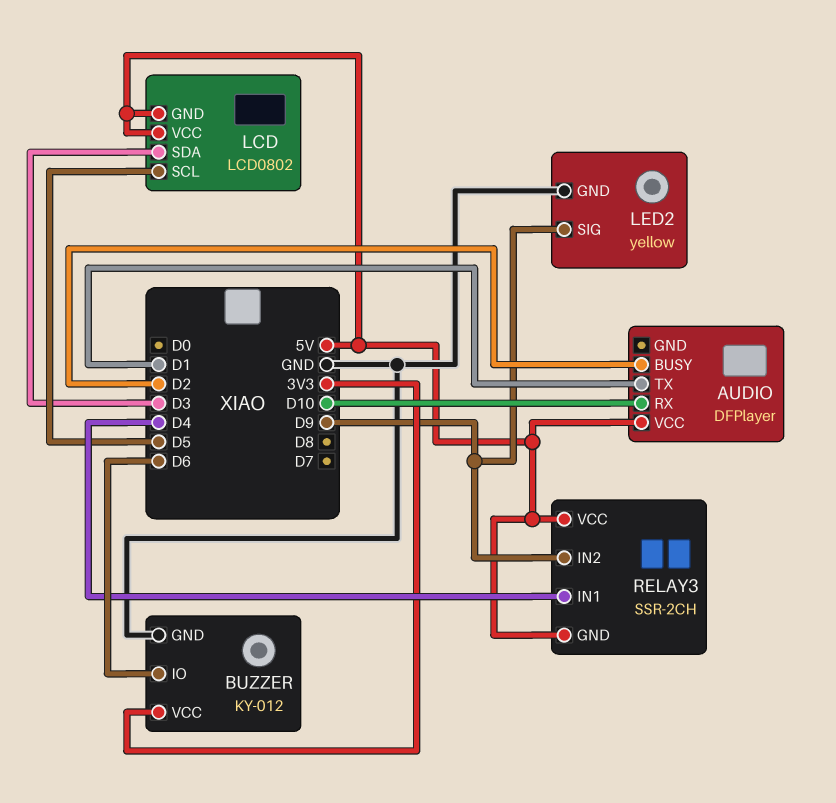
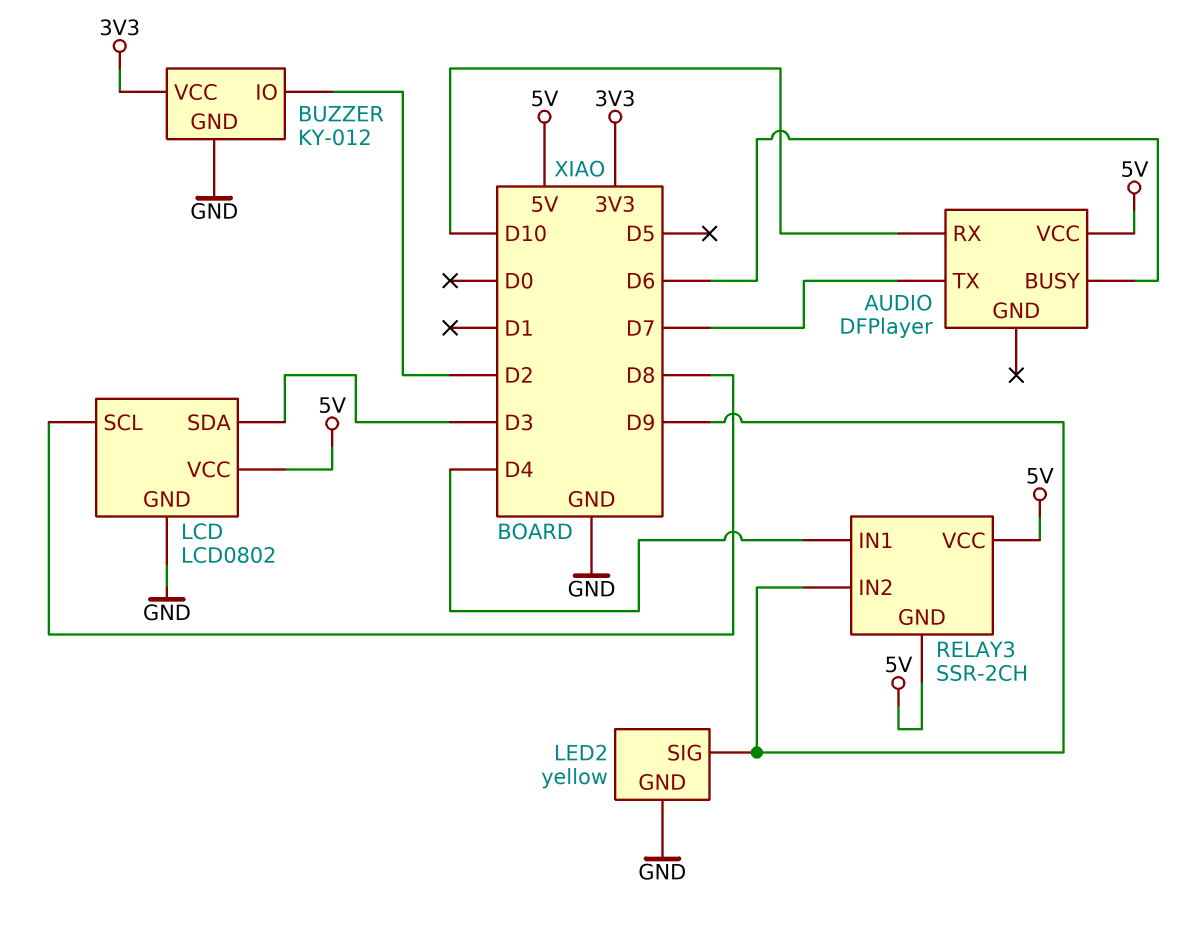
AUDIO pin BUSY: D2 -> D6
AUDIO pin TX: D1 -> D7
BUZZER pin IO: D6 -> D2
LCD pin GND: 5V -> GND
LCD pin SCL: D5 -> D8

